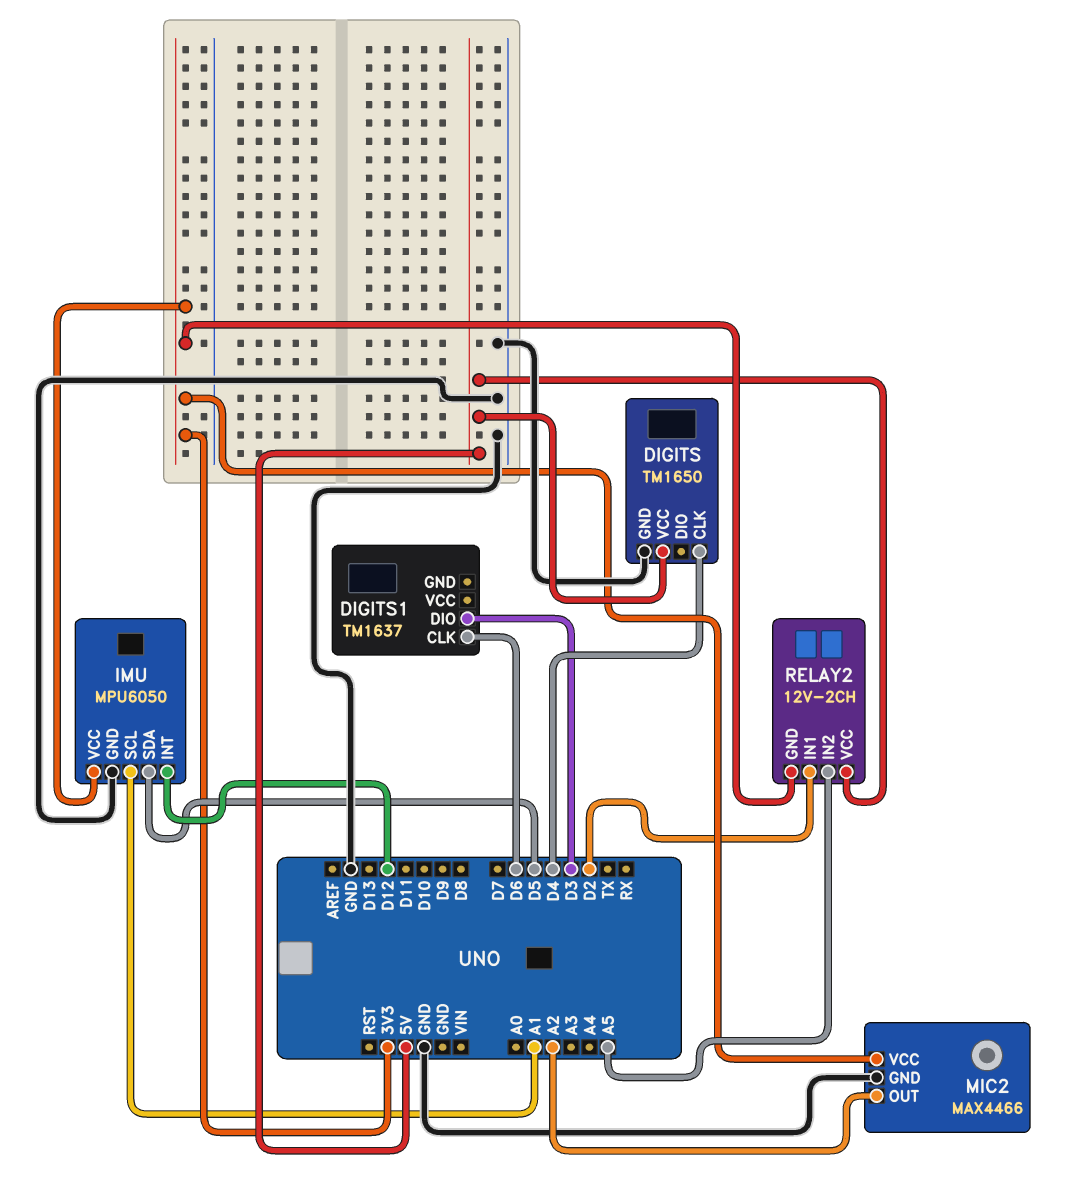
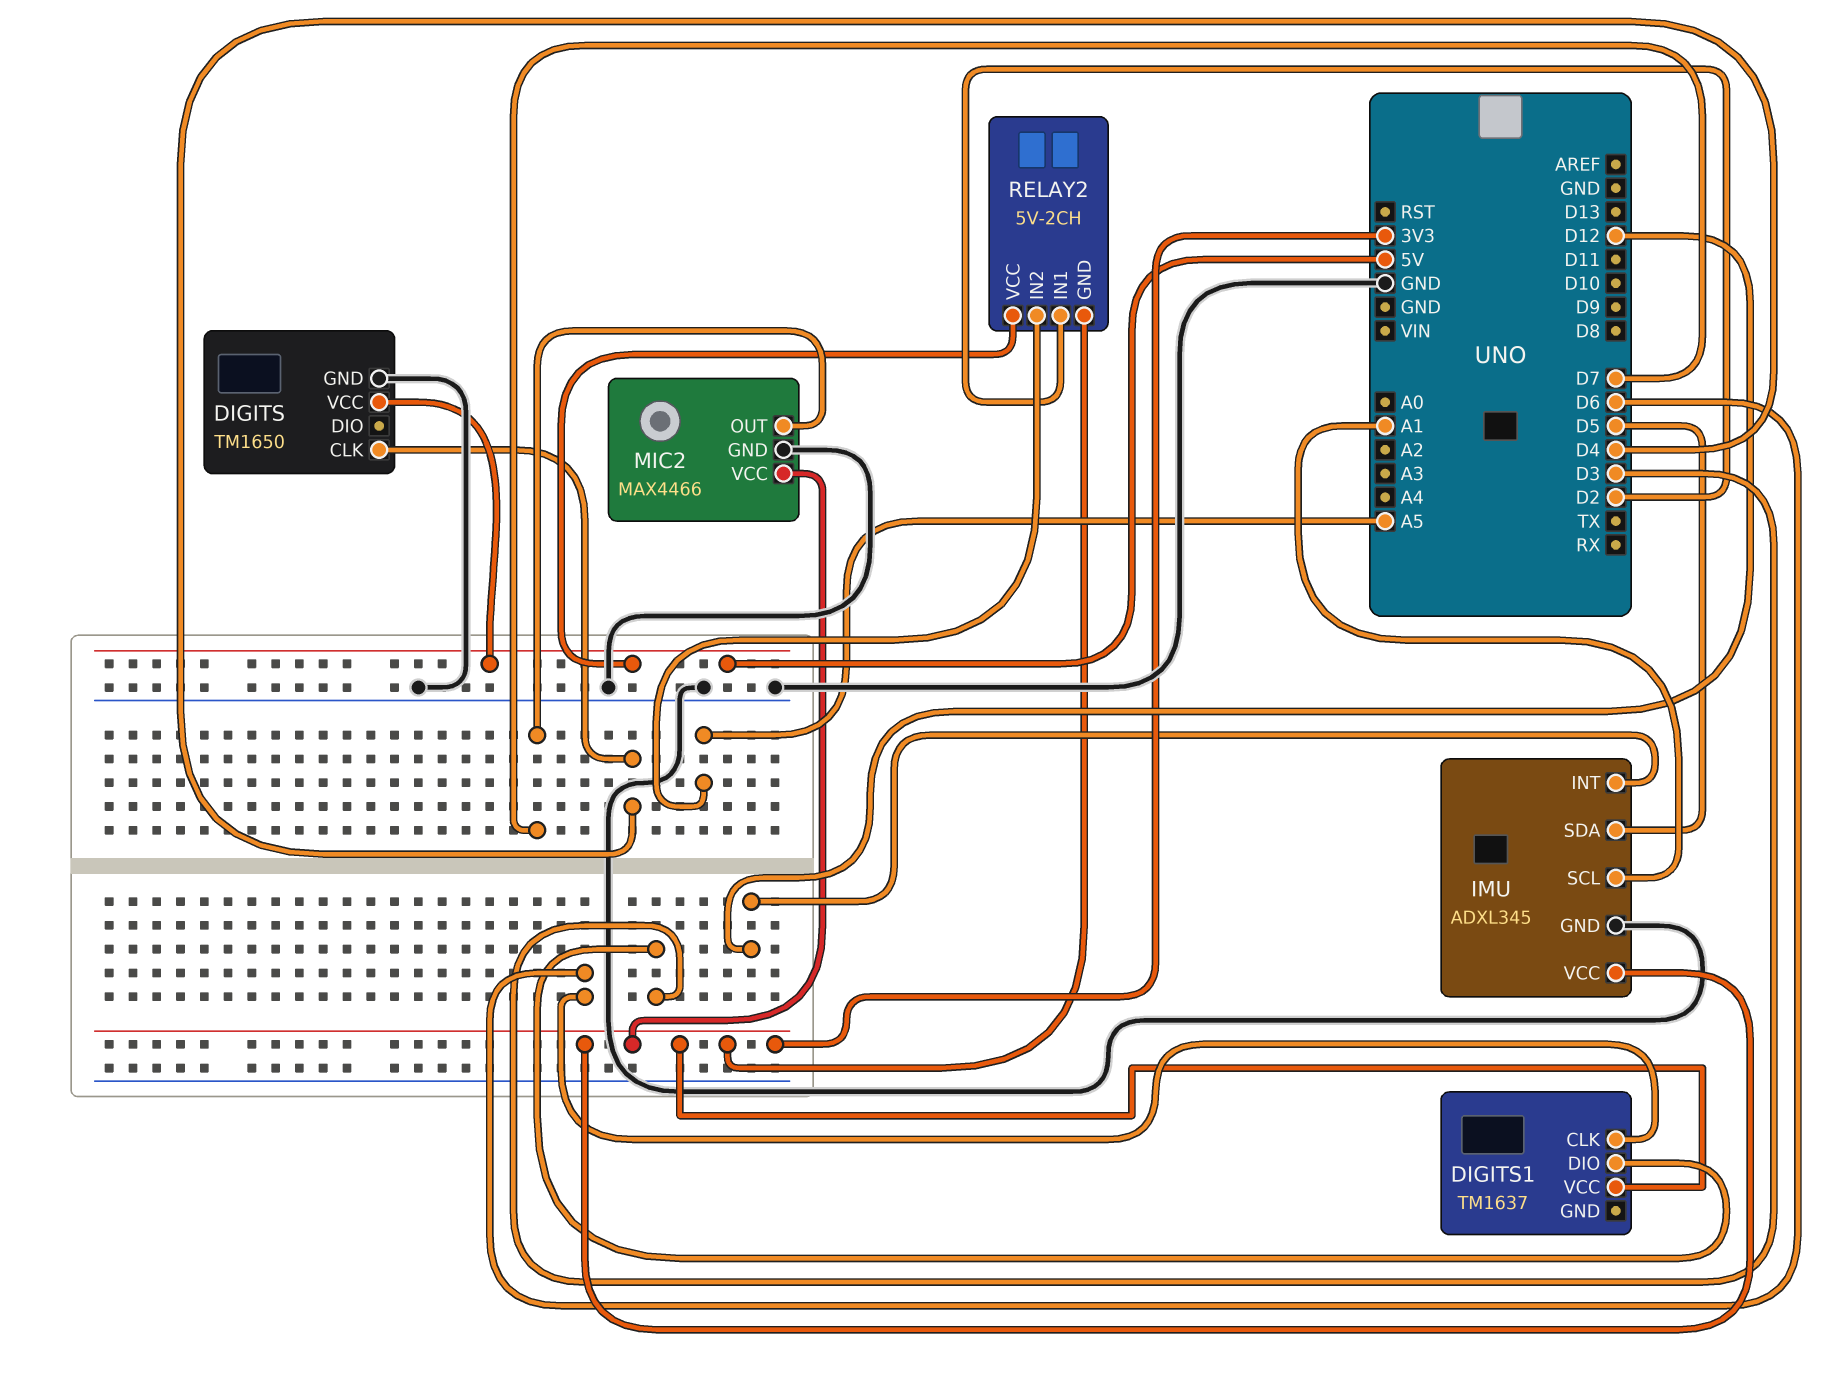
DIGITS1 pin VCC: none -> 3V3
IMU: MPU6050 -> ADXL345
MIC2 pin OUT: A2 -> D7
RELAY2: 12V-2CH -> 5V-2CH

